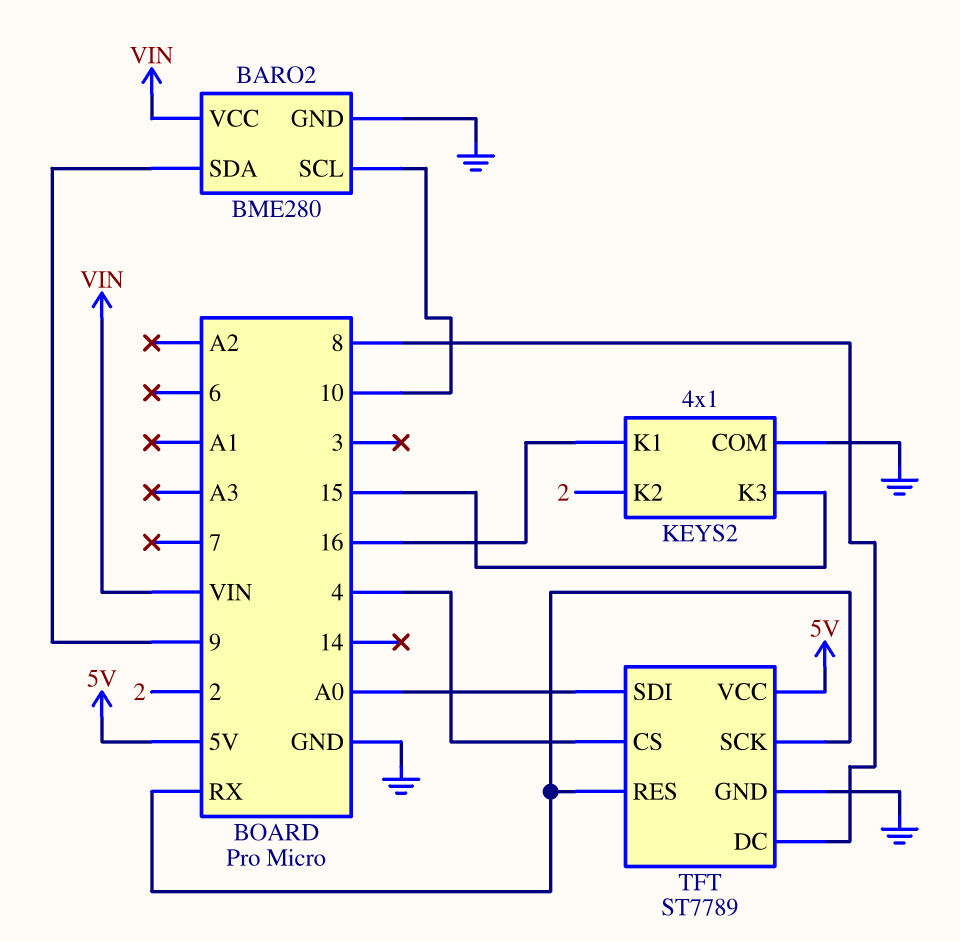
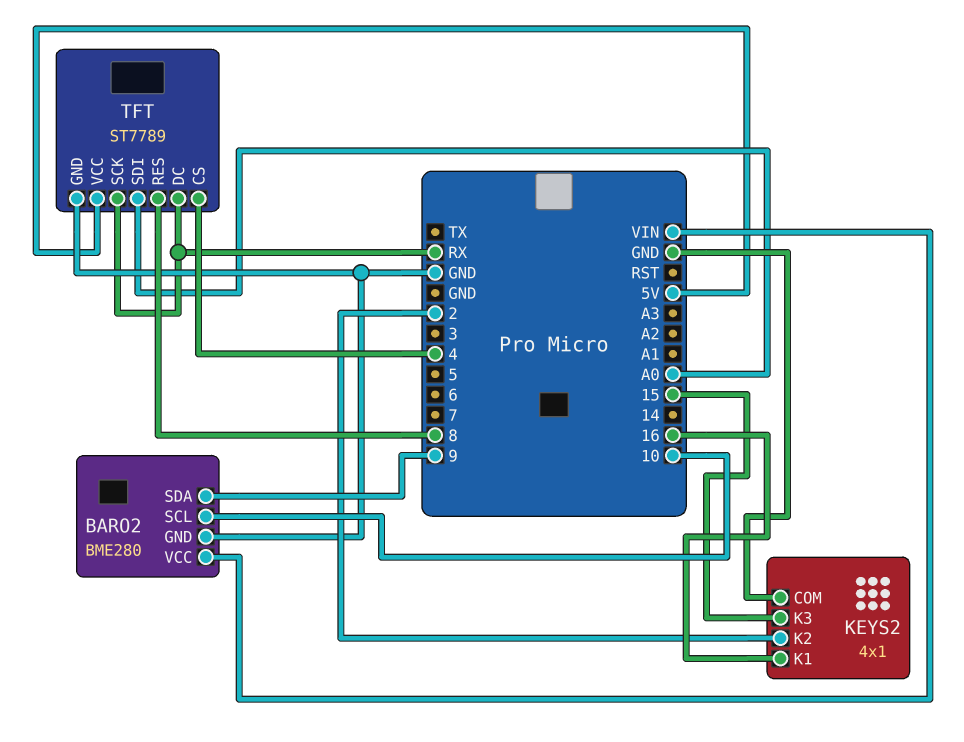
TFT pin DC: 8 -> RX
TFT pin RES: RX -> 8

